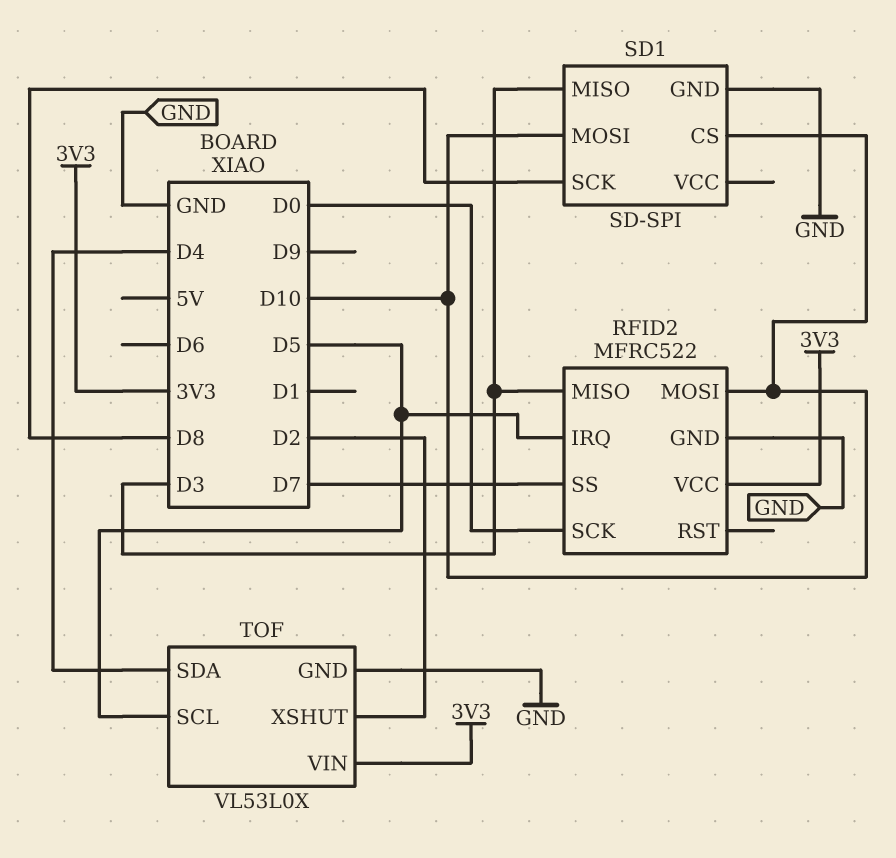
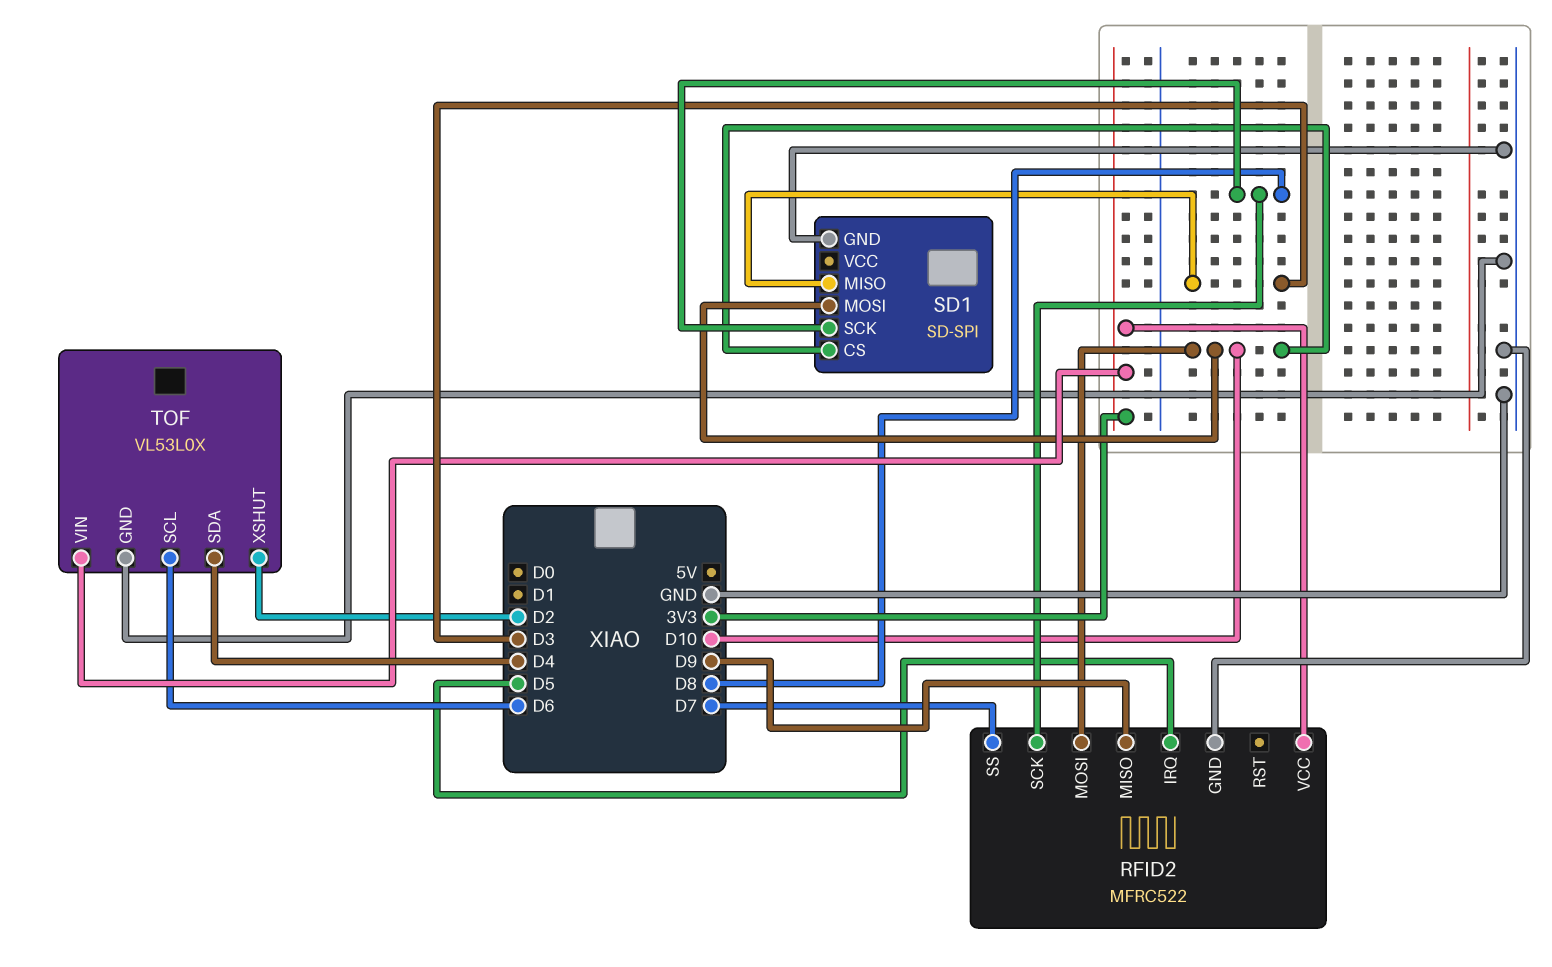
RFID2 pin MISO: D3 -> D9
RFID2 pin SCK: D0 -> D8
TOF pin SCL: D5 -> D6

